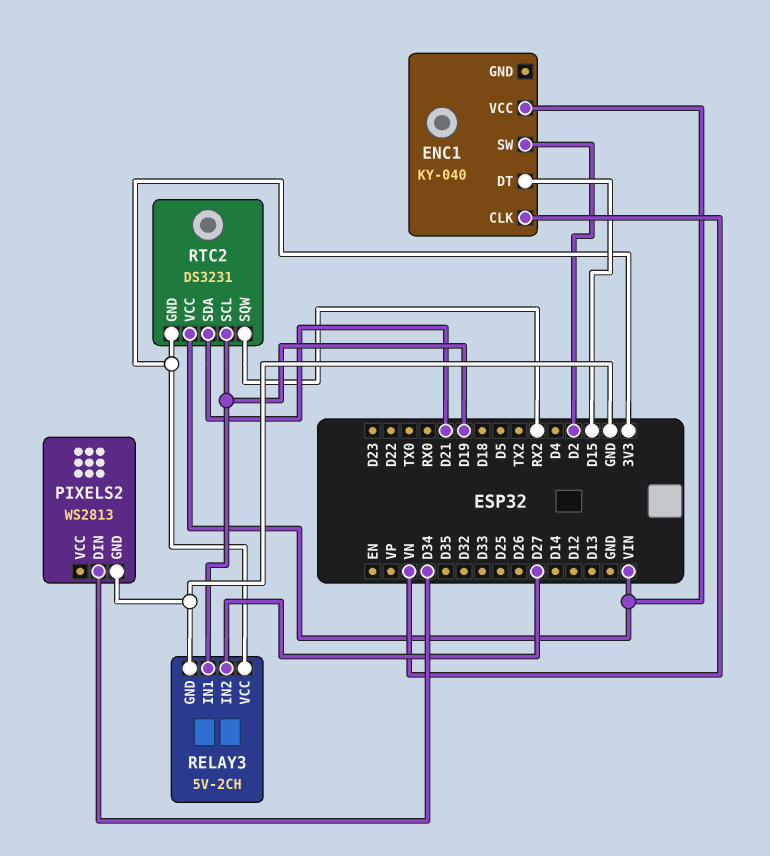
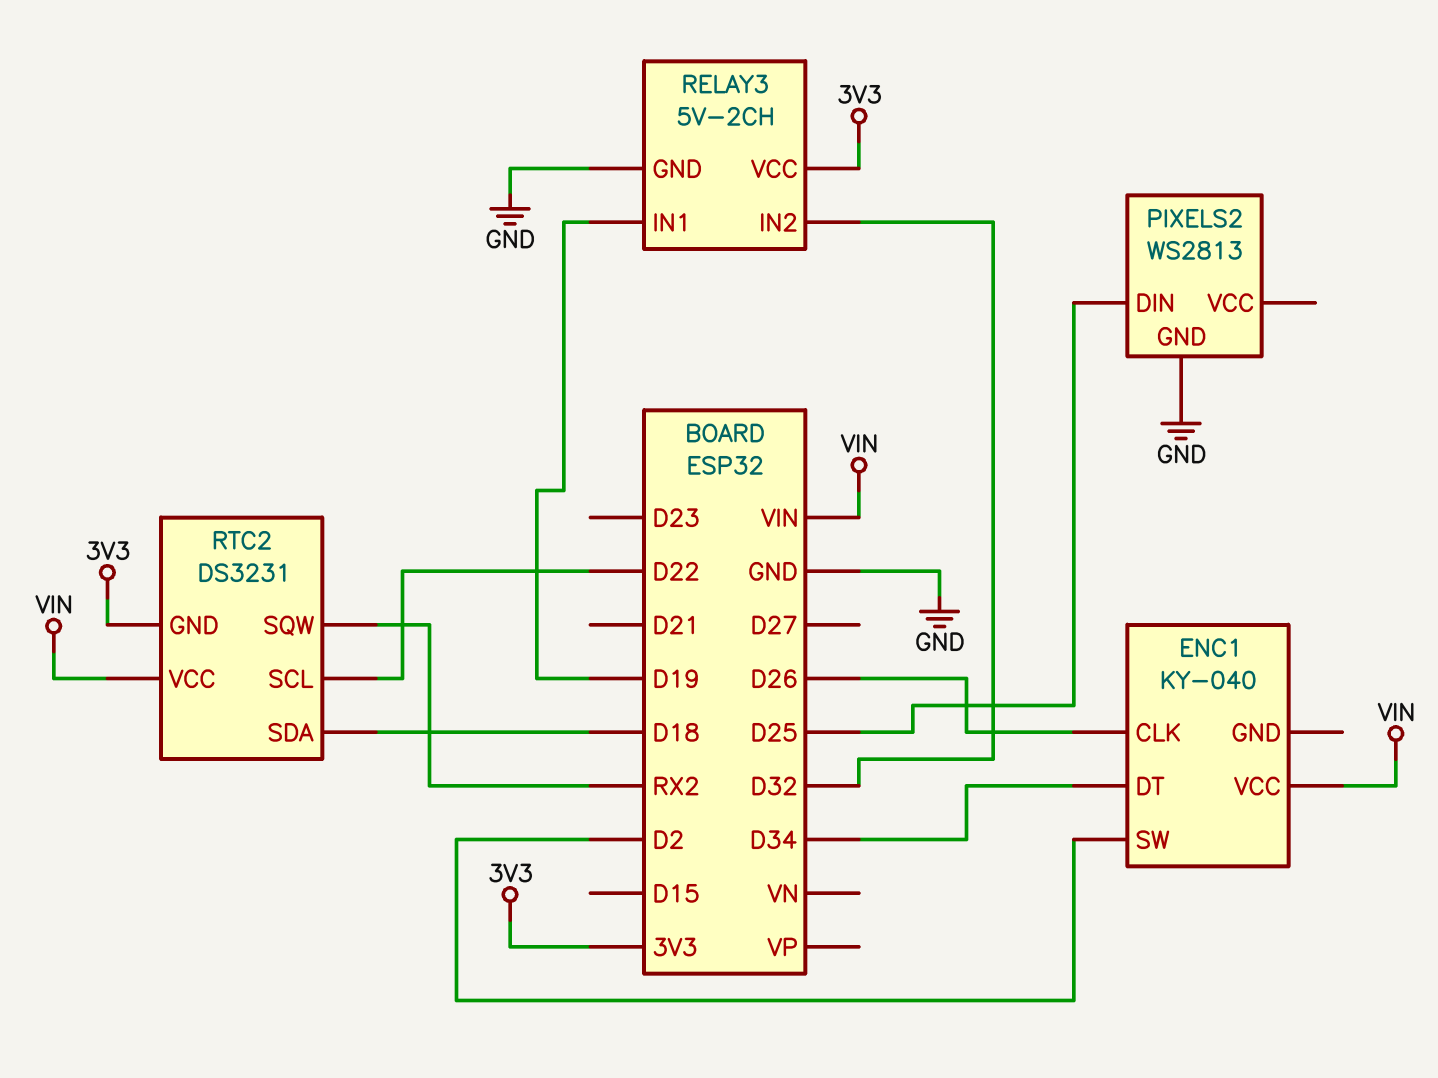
ENC1 pin CLK: VN -> D26
ENC1 pin DT: D15 -> D34
PIXELS2 pin DIN: D34 -> D25
RELAY3 pin IN2: D27 -> D32
RTC2 pin SCL: D19 -> D22
RTC2 pin SDA: D21 -> D18

